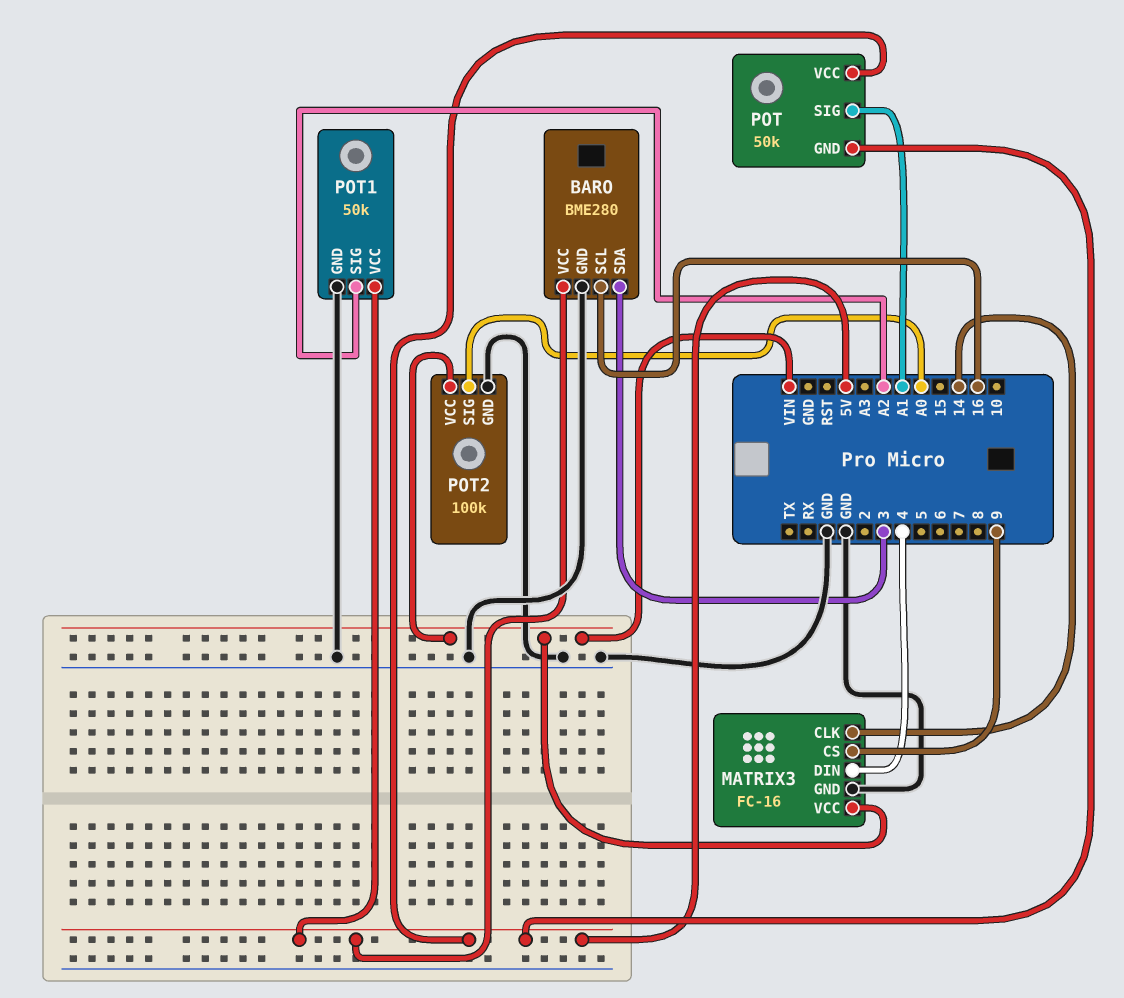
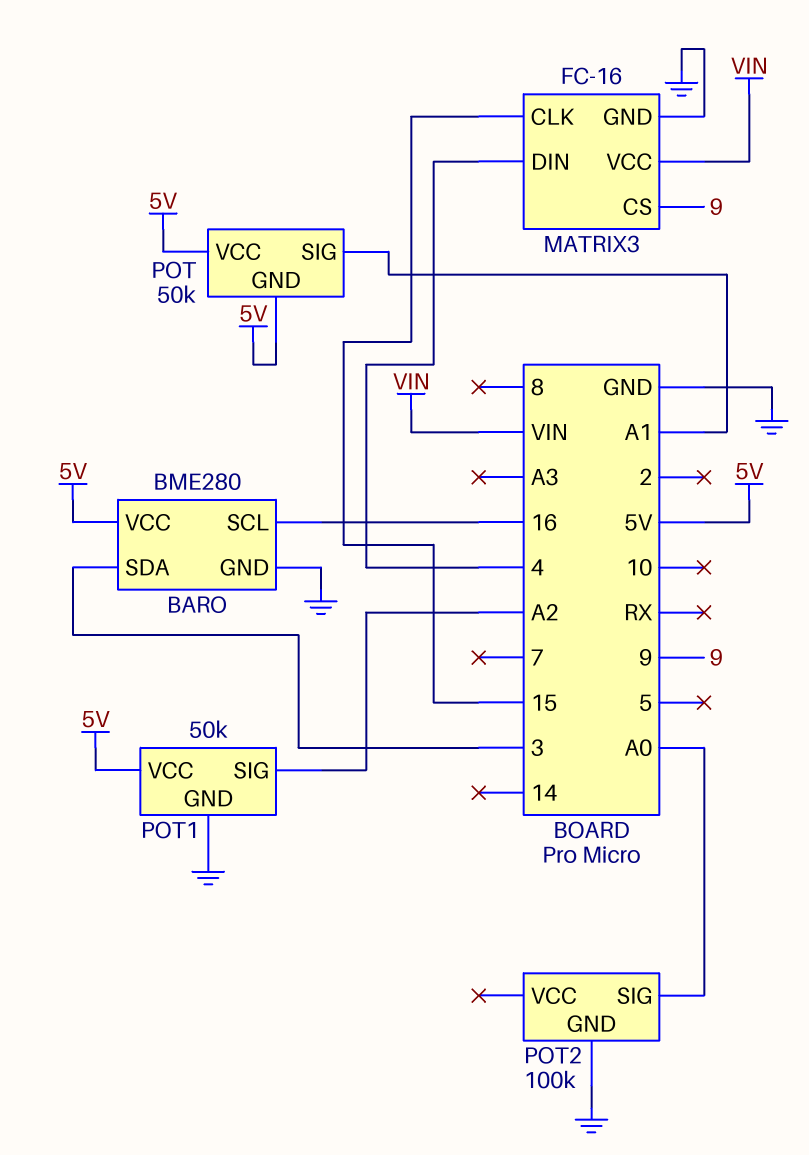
MATRIX3 pin CLK: 14 -> 15
POT2 pin VCC: VIN -> none

